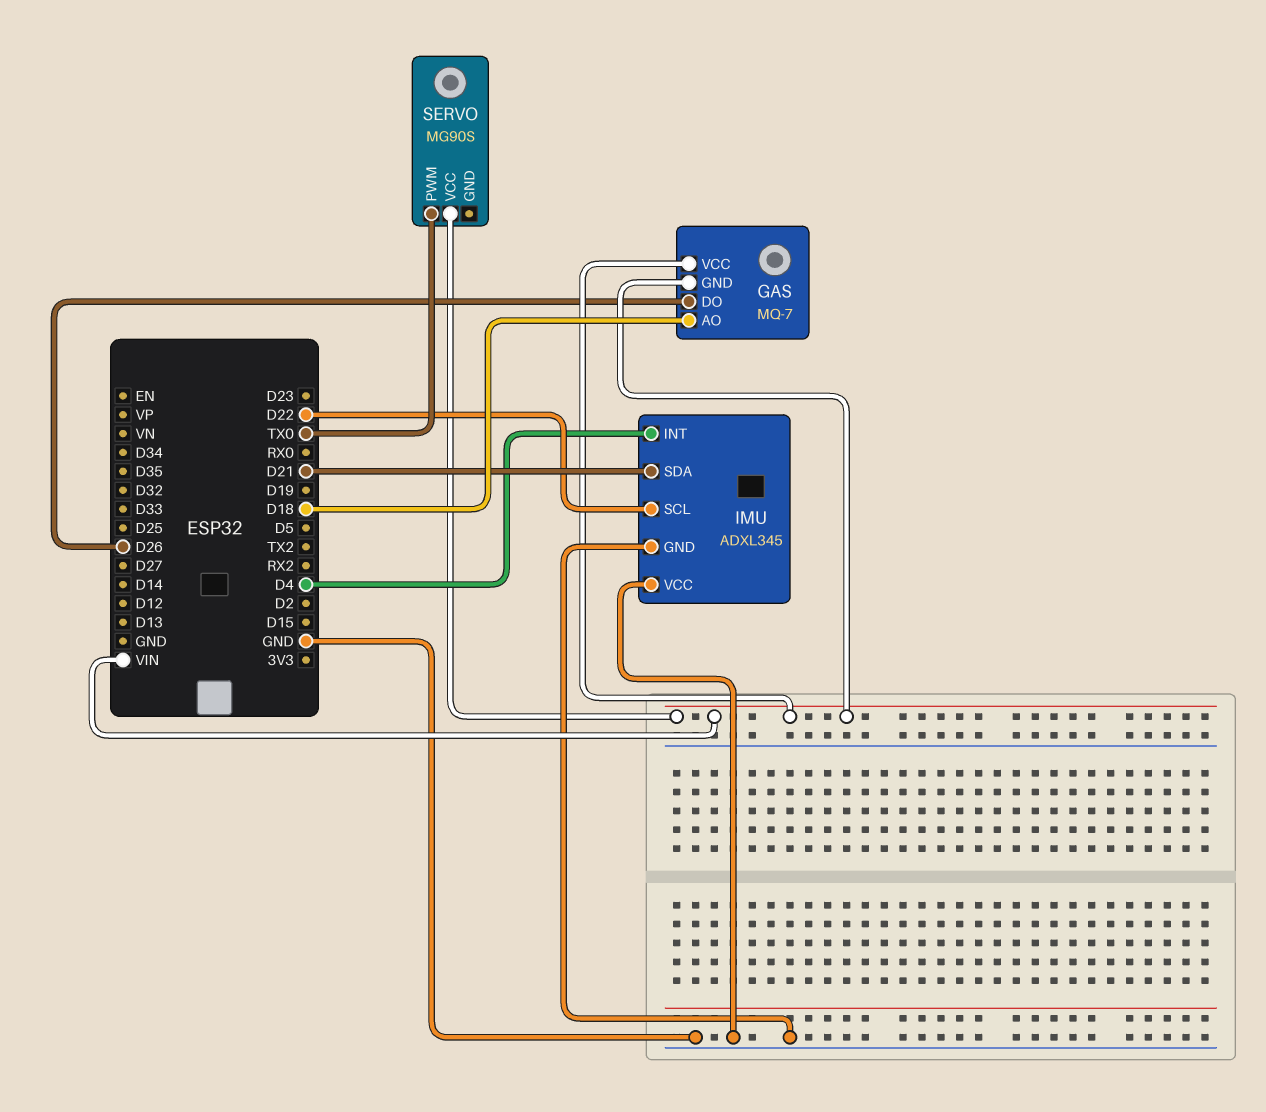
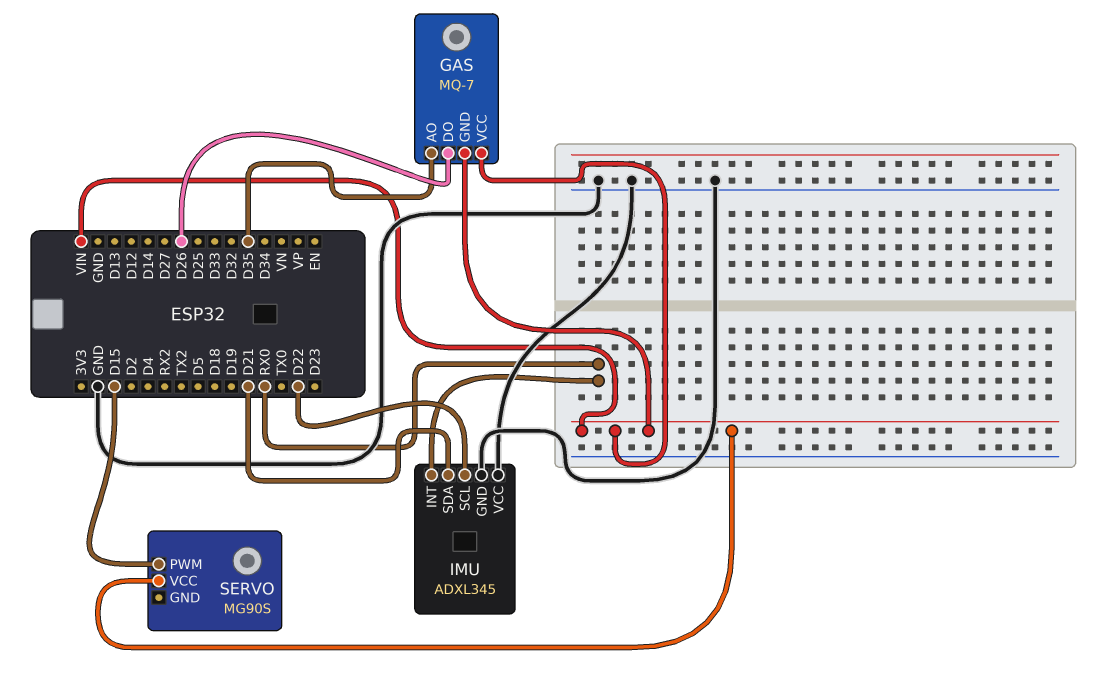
GAS pin AO: D18 -> D35
IMU pin INT: D4 -> RX0
SERVO pin PWM: TX0 -> D15

